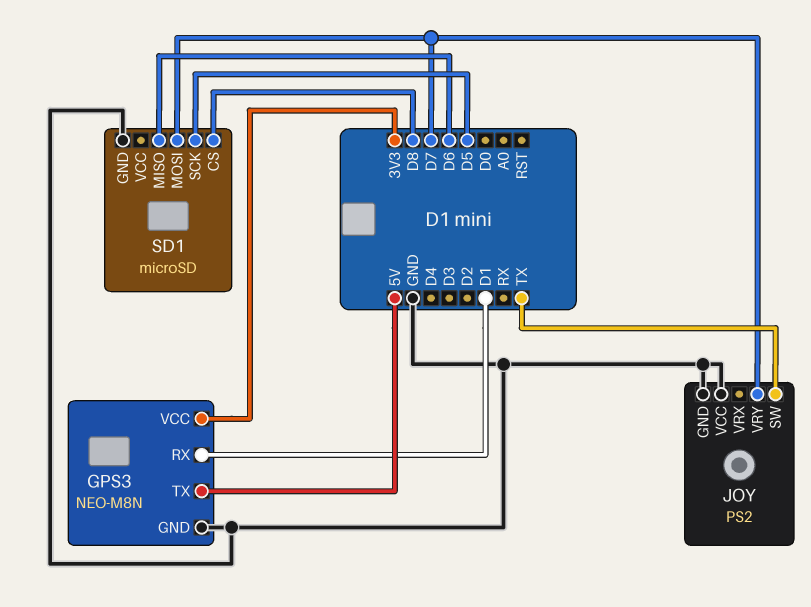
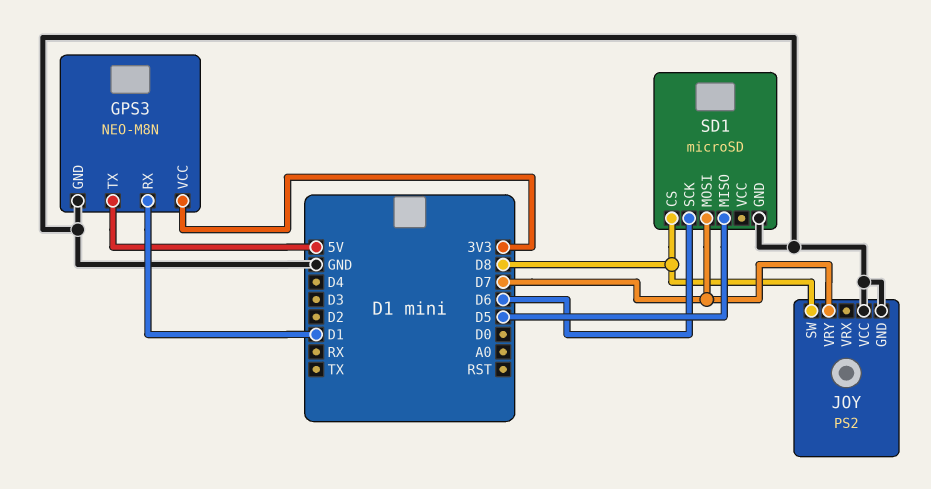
JOY pin SW: TX -> D8
SD1 pin MISO: D6 -> D5
SD1 pin SCK: D5 -> D6

